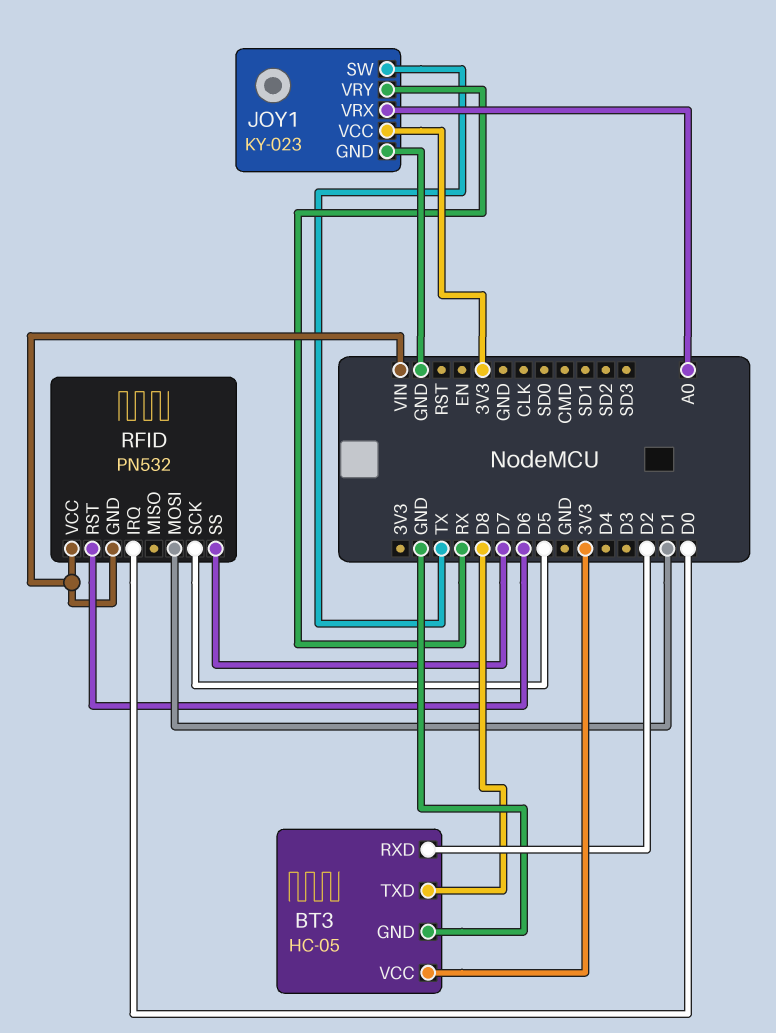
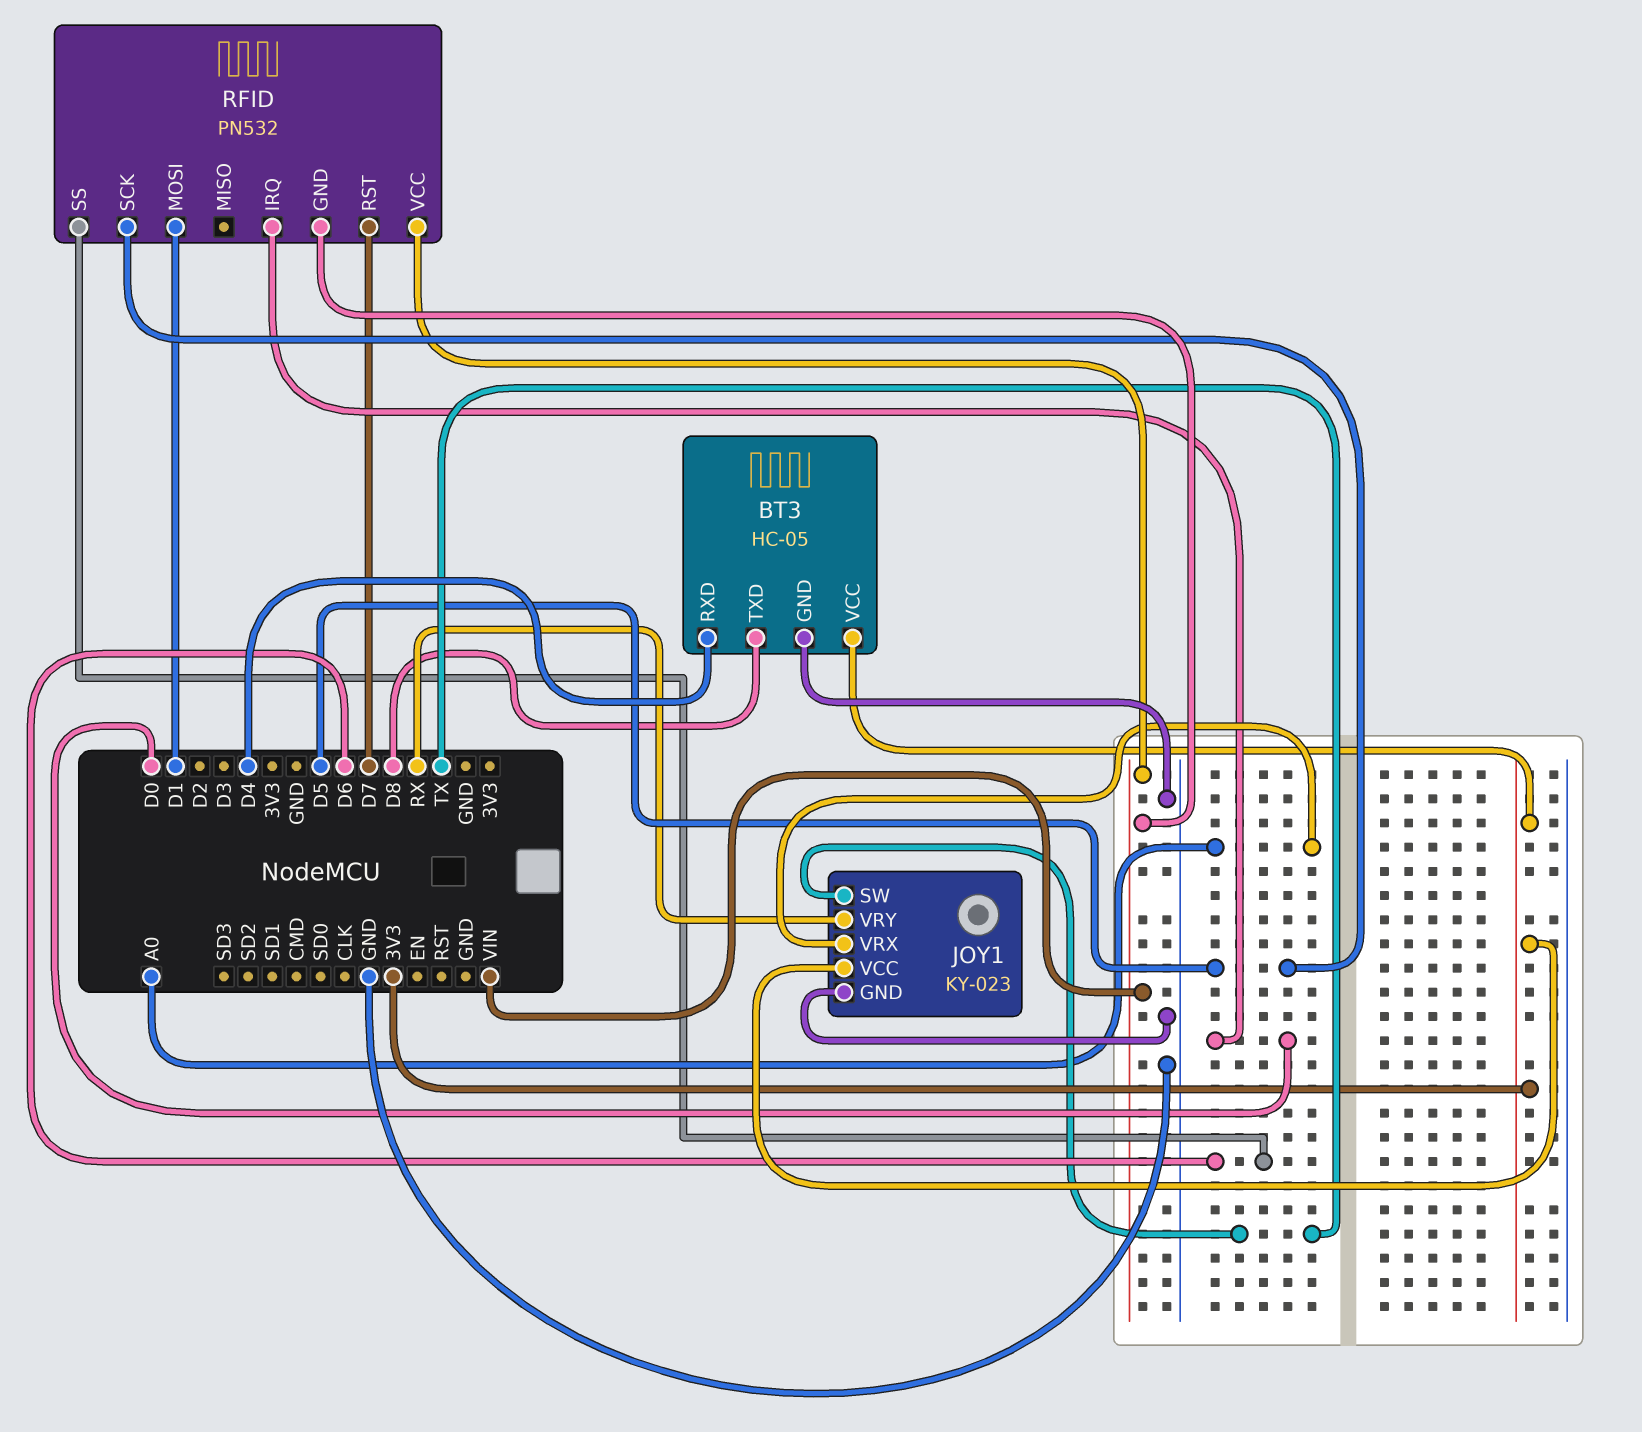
BT3 pin RXD: D2 -> D4
RFID pin RST: D6 -> D7
RFID pin SS: D7 -> D6

